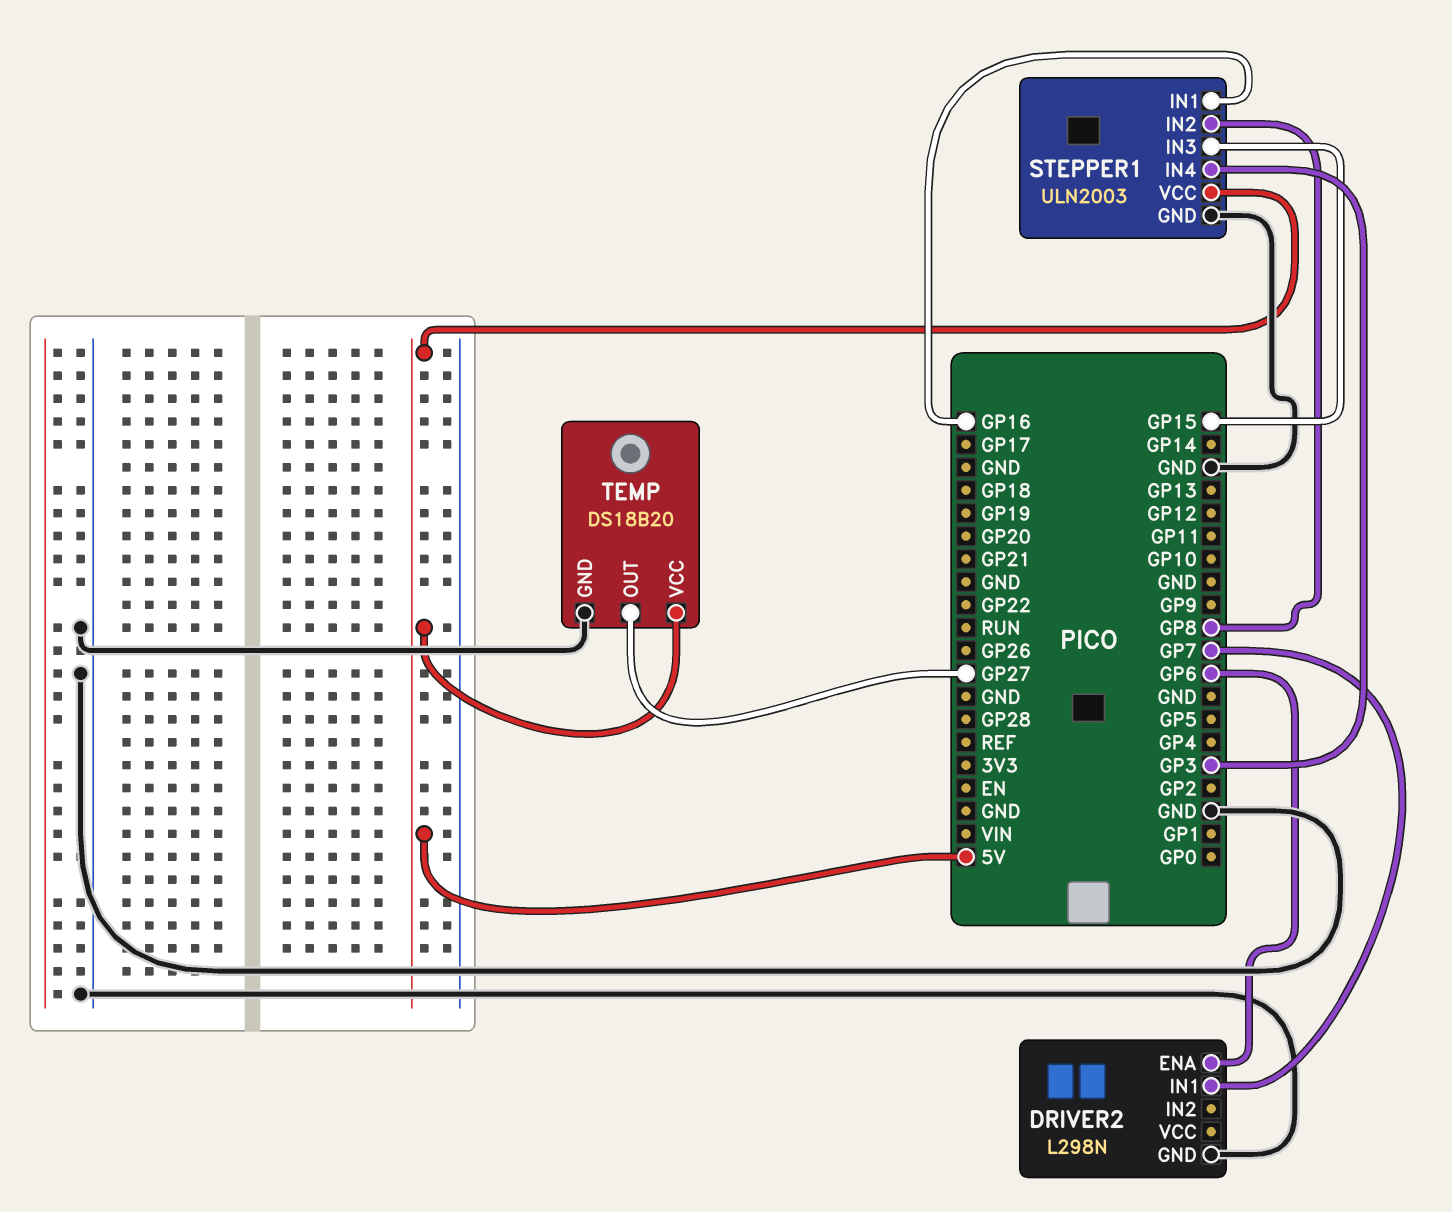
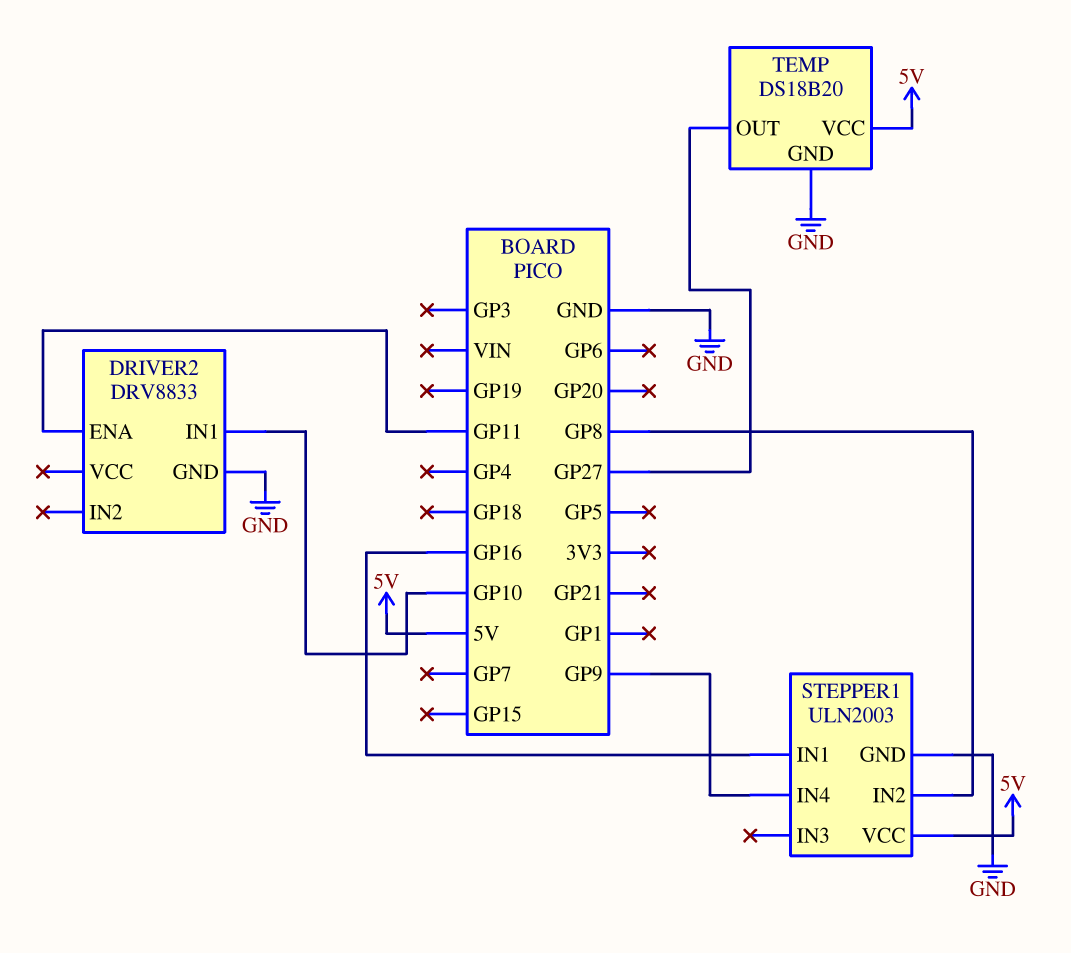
DRIVER2: L298N -> DRV8833
DRIVER2 pin ENA: GP6 -> GP11
DRIVER2 pin IN1: GP7 -> GP10
STEPPER1 pin IN3: GP15 -> none
STEPPER1 pin IN4: GP3 -> GP9

